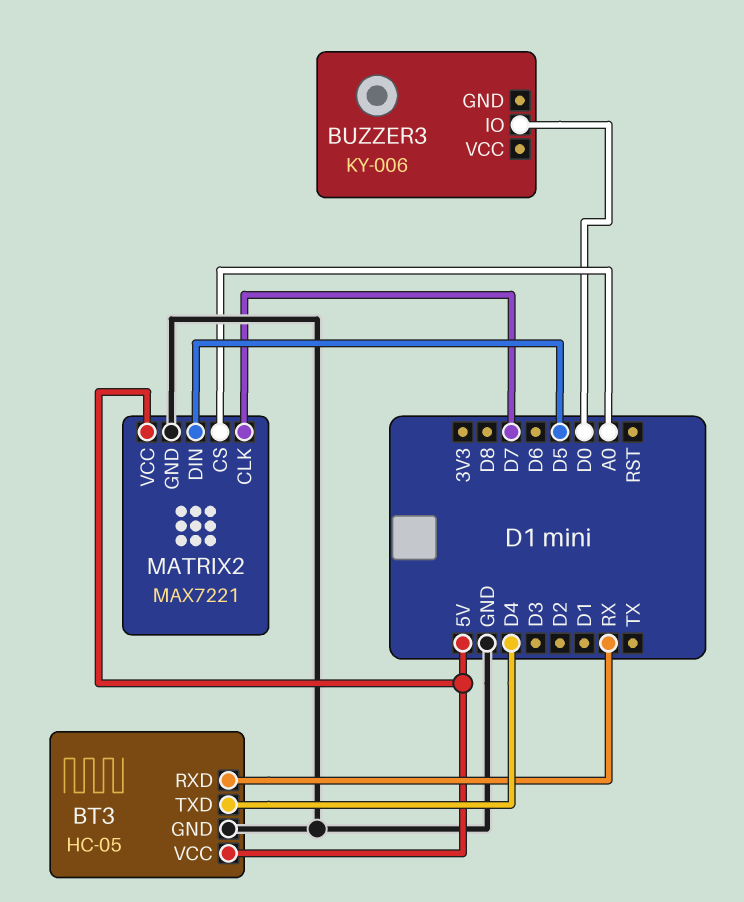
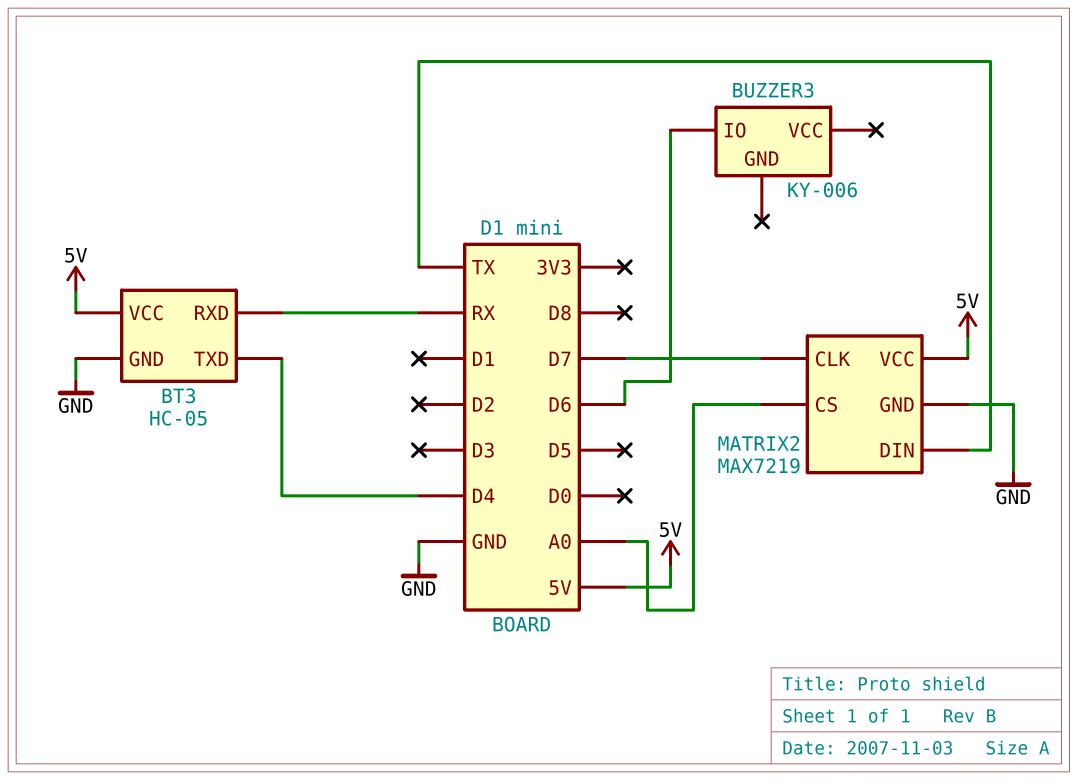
BUZZER3 pin IO: D0 -> D6
MATRIX2: MAX7221 -> MAX7219
MATRIX2 pin DIN: D5 -> TX

